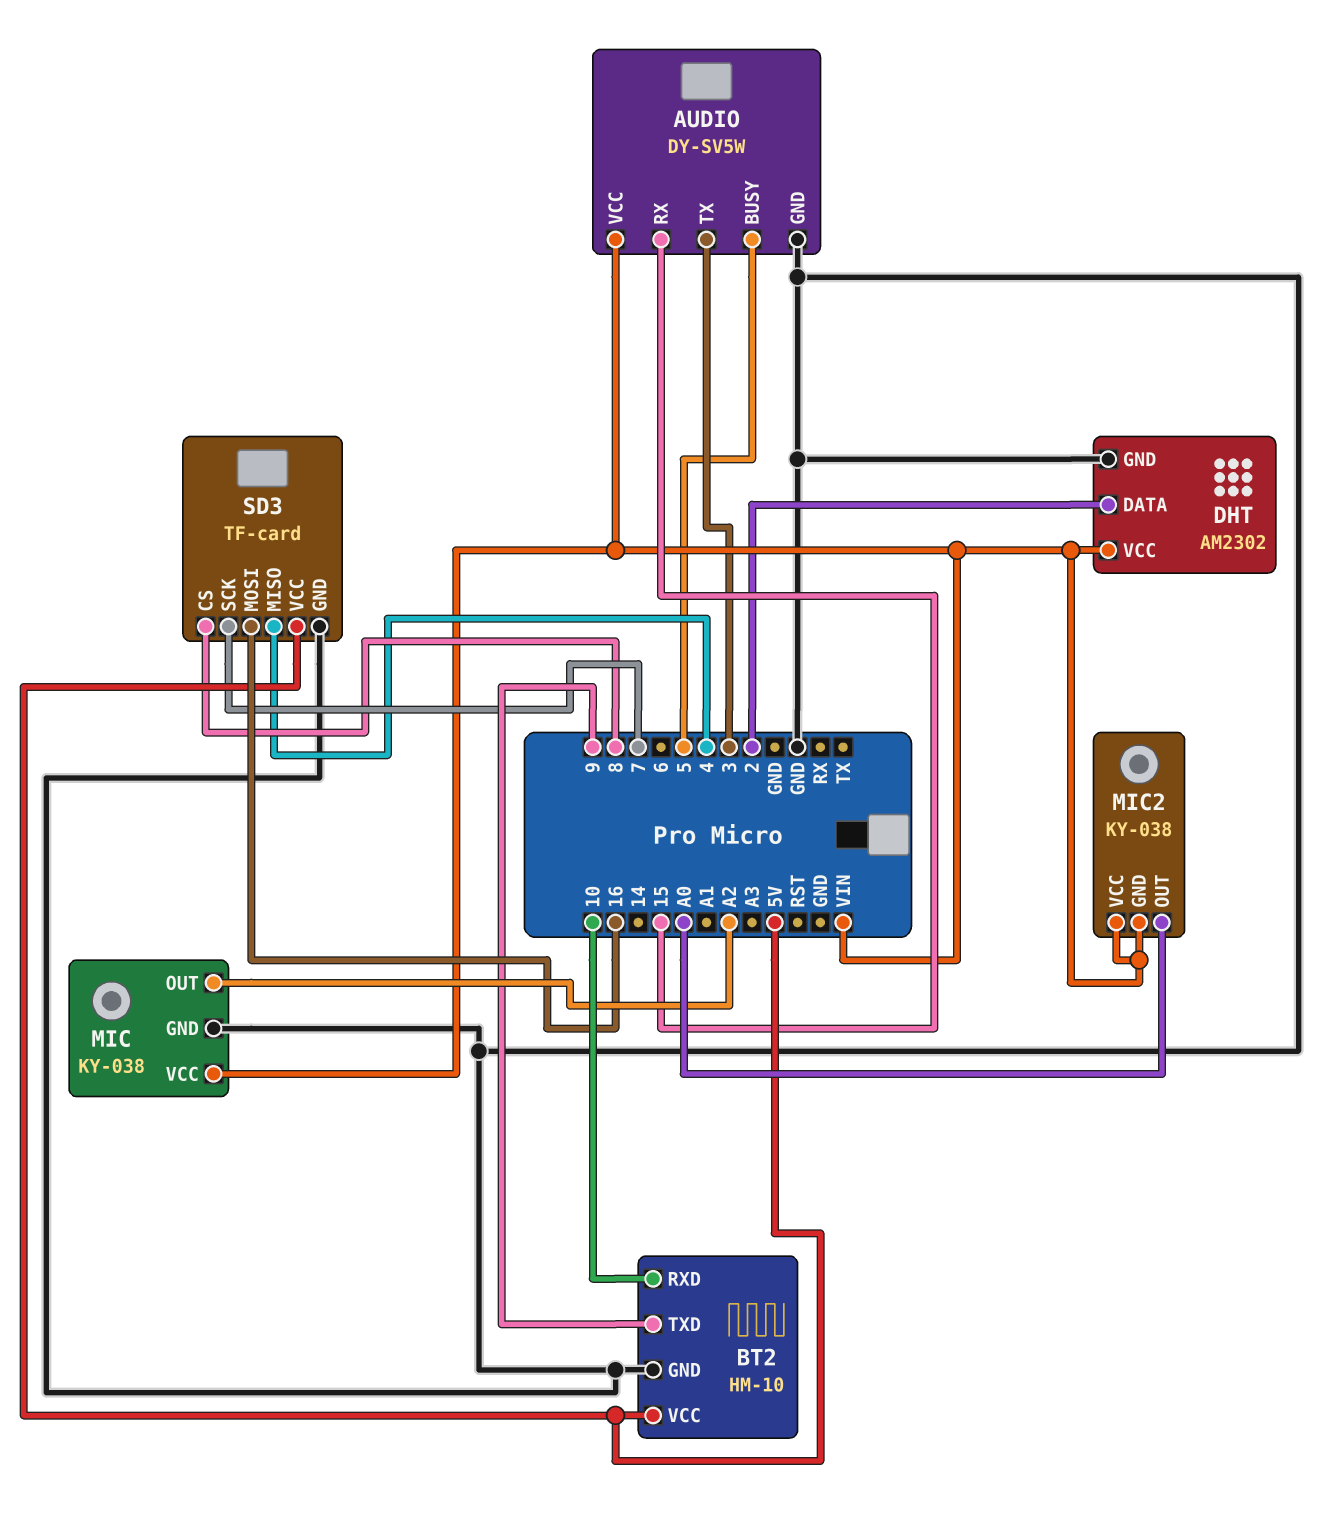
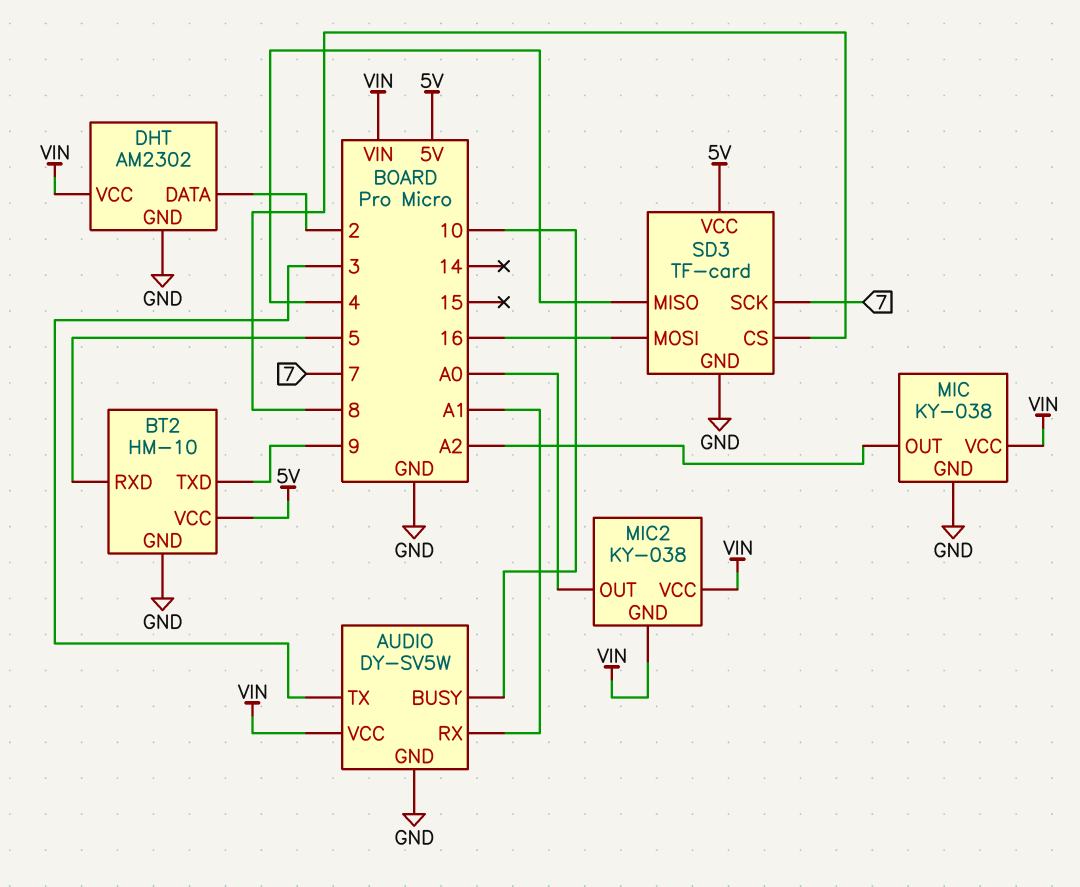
AUDIO pin BUSY: 5 -> 10
AUDIO pin RX: 15 -> A1
BT2 pin RXD: 10 -> 5

